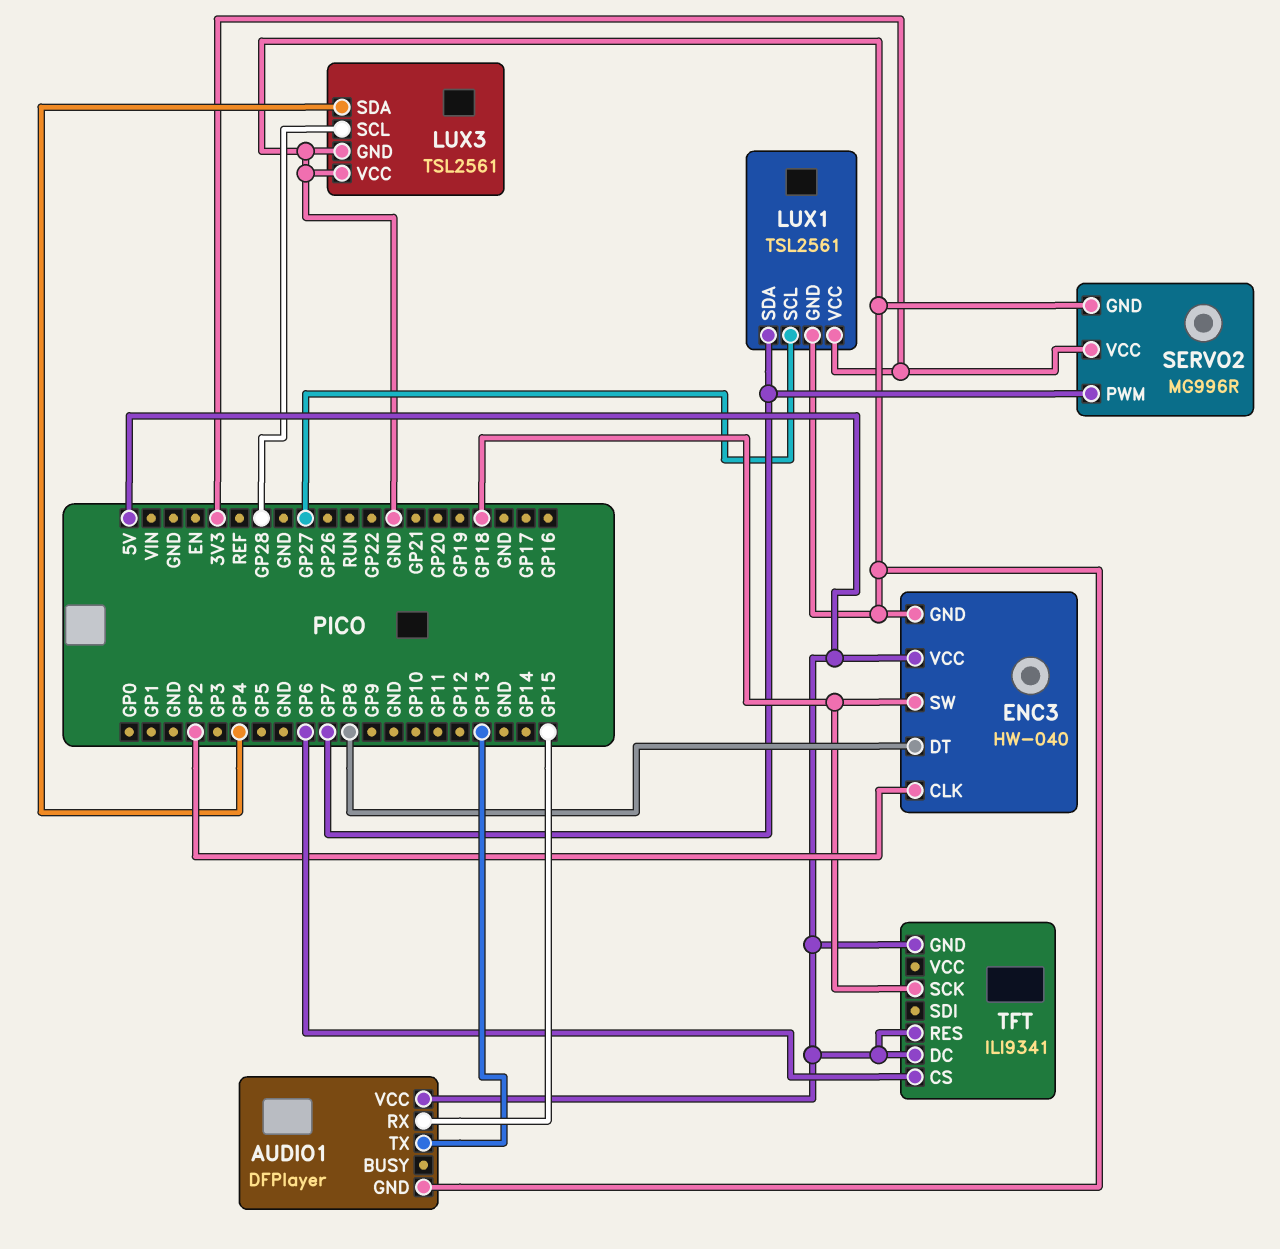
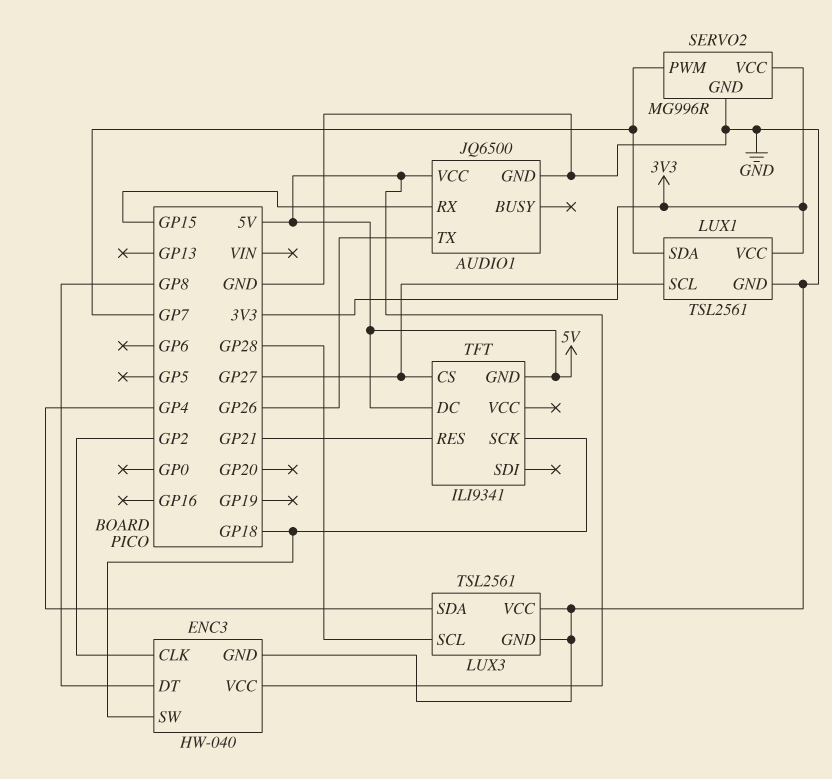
AUDIO1: DFPlayer -> JQ6500
AUDIO1 pin TX: GP13 -> GP26
TFT pin CS: GP6 -> GP27
TFT pin RES: 5V -> GP21

